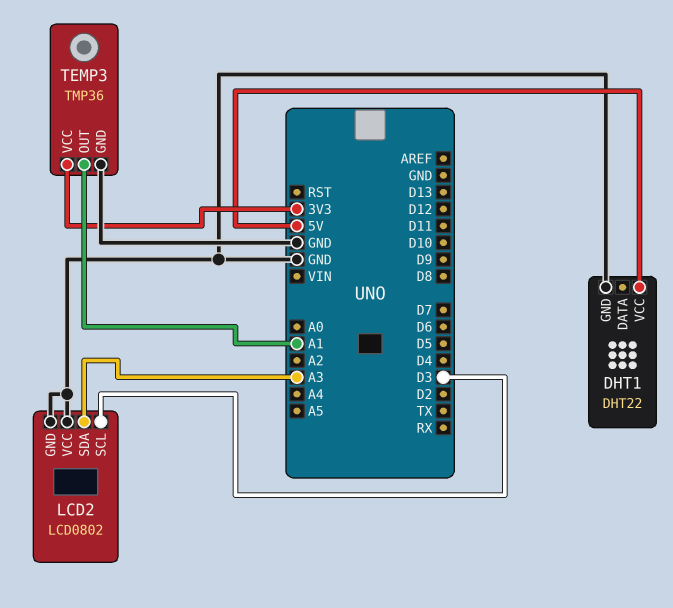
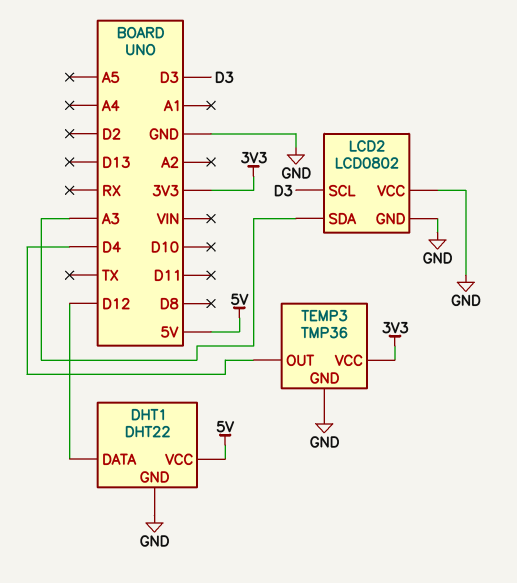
DHT1 pin DATA: none -> D12
TEMP3 pin OUT: A1 -> D4

